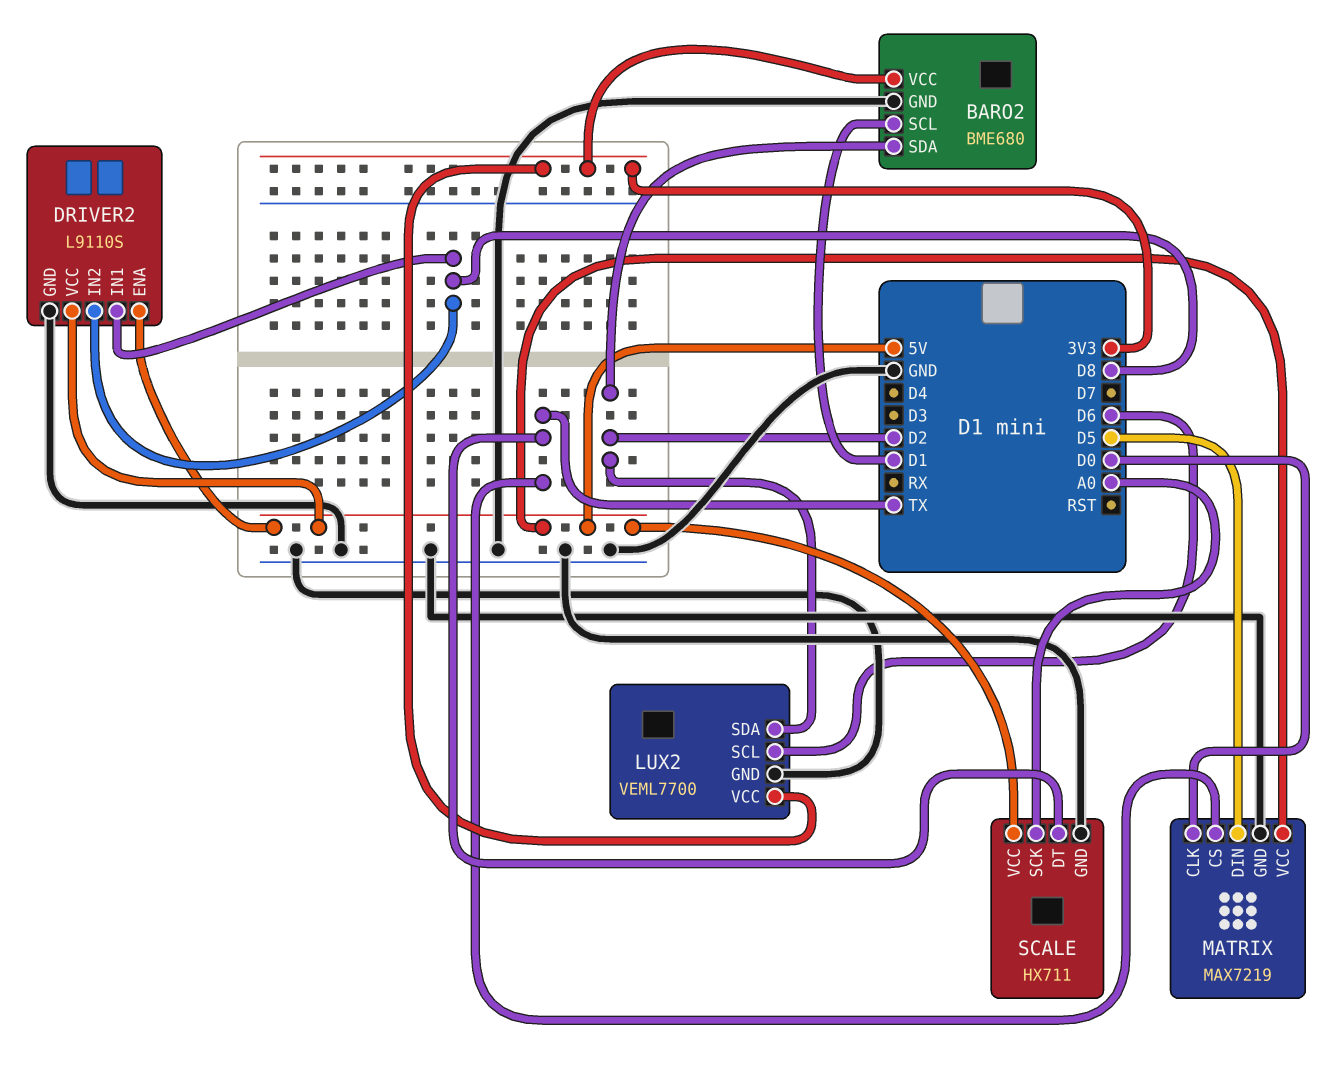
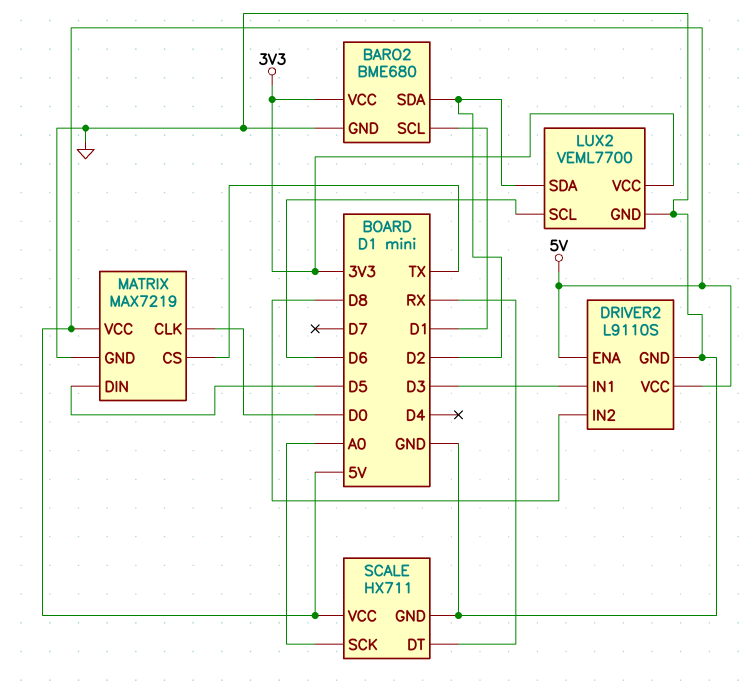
DRIVER2 pin IN1: D8 -> D3
SCALE pin DT: TX -> RX

